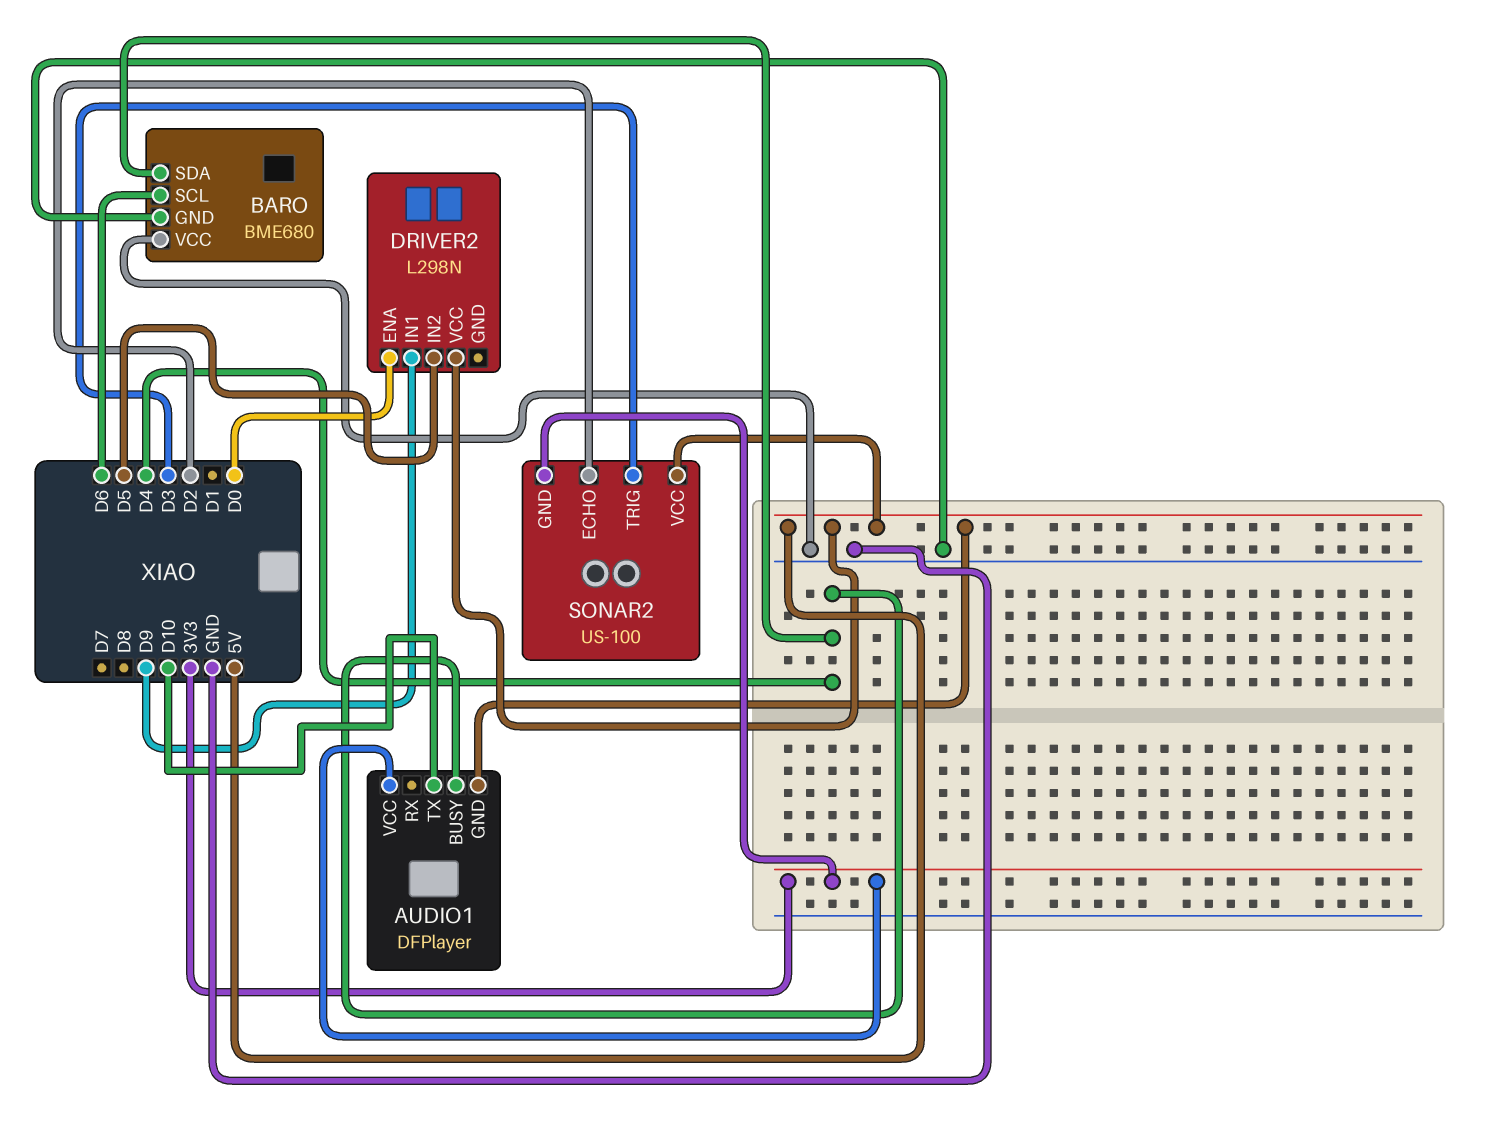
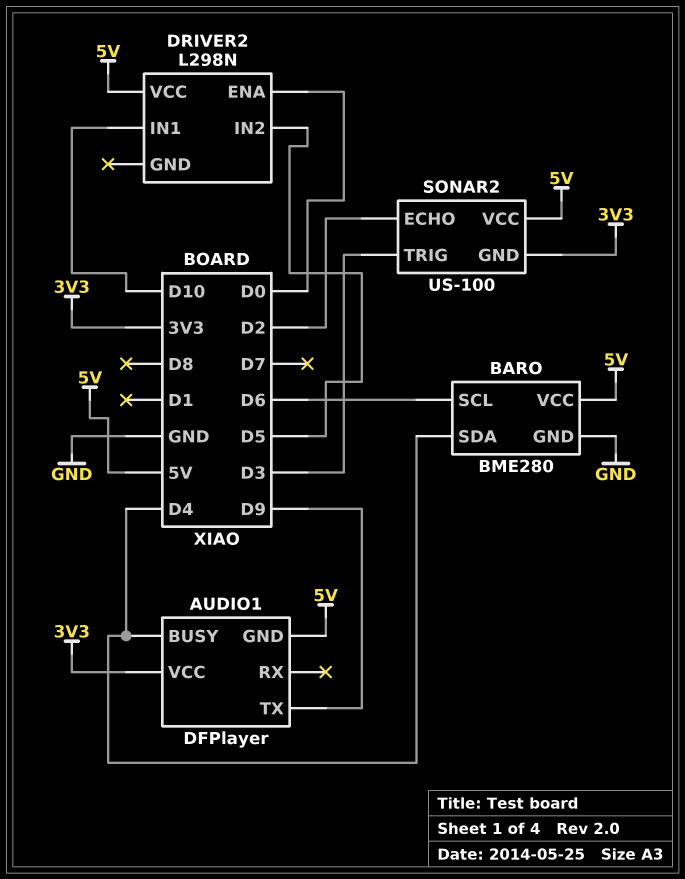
AUDIO1 pin TX: D10 -> D9
BARO: BME680 -> BME280
BARO pin VCC: GND -> 5V
DRIVER2 pin IN1: D9 -> D10

